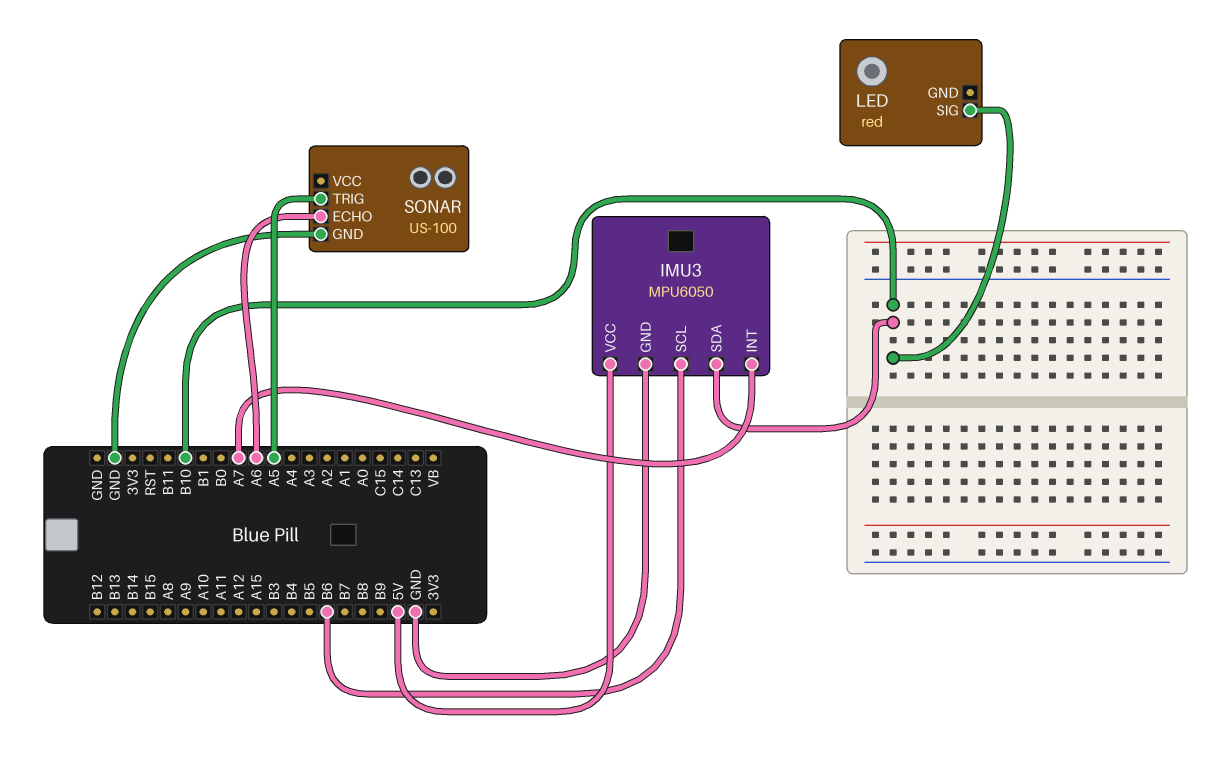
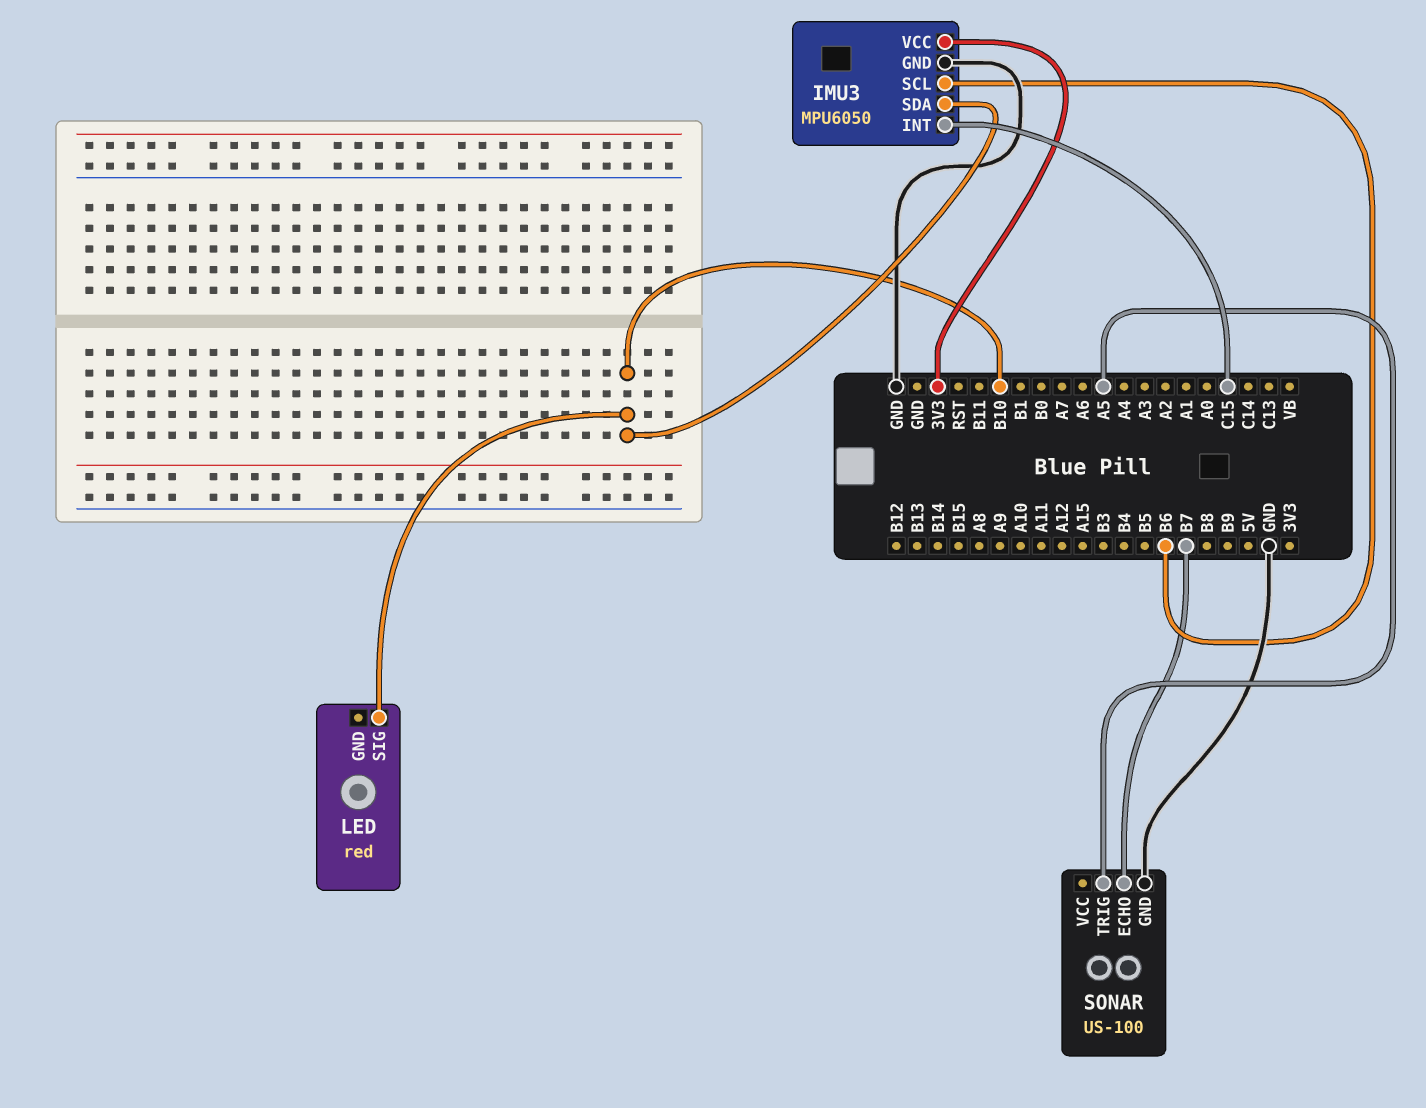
IMU3 pin INT: A7 -> C15
IMU3 pin VCC: 5V -> 3V3
SONAR pin ECHO: A6 -> B7

